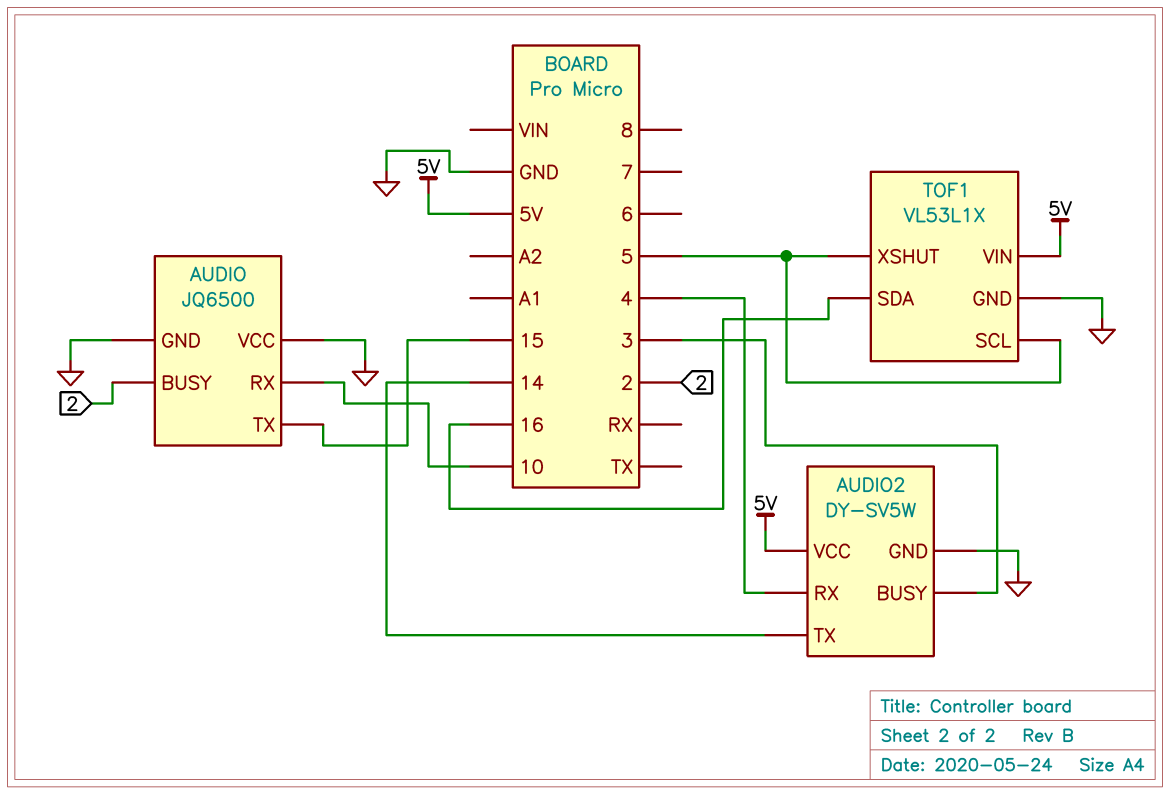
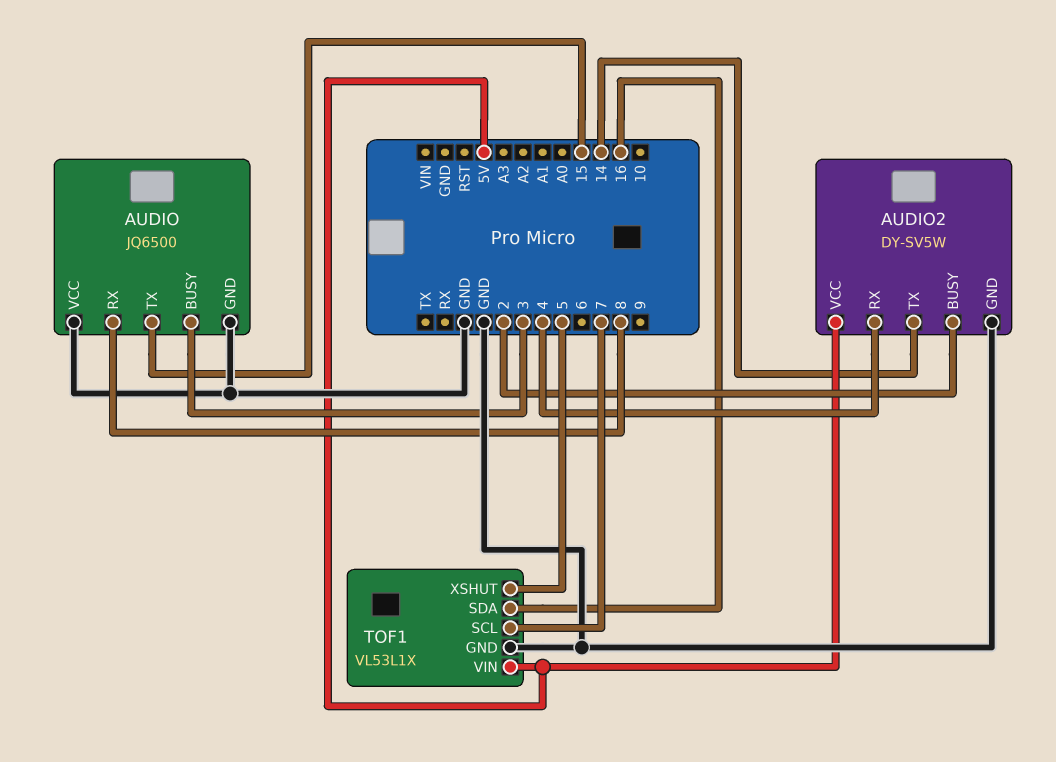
AUDIO pin BUSY: 2 -> 3
AUDIO pin RX: 10 -> 8
AUDIO2 pin BUSY: 3 -> 2
TOF1 pin SCL: 5 -> 7

